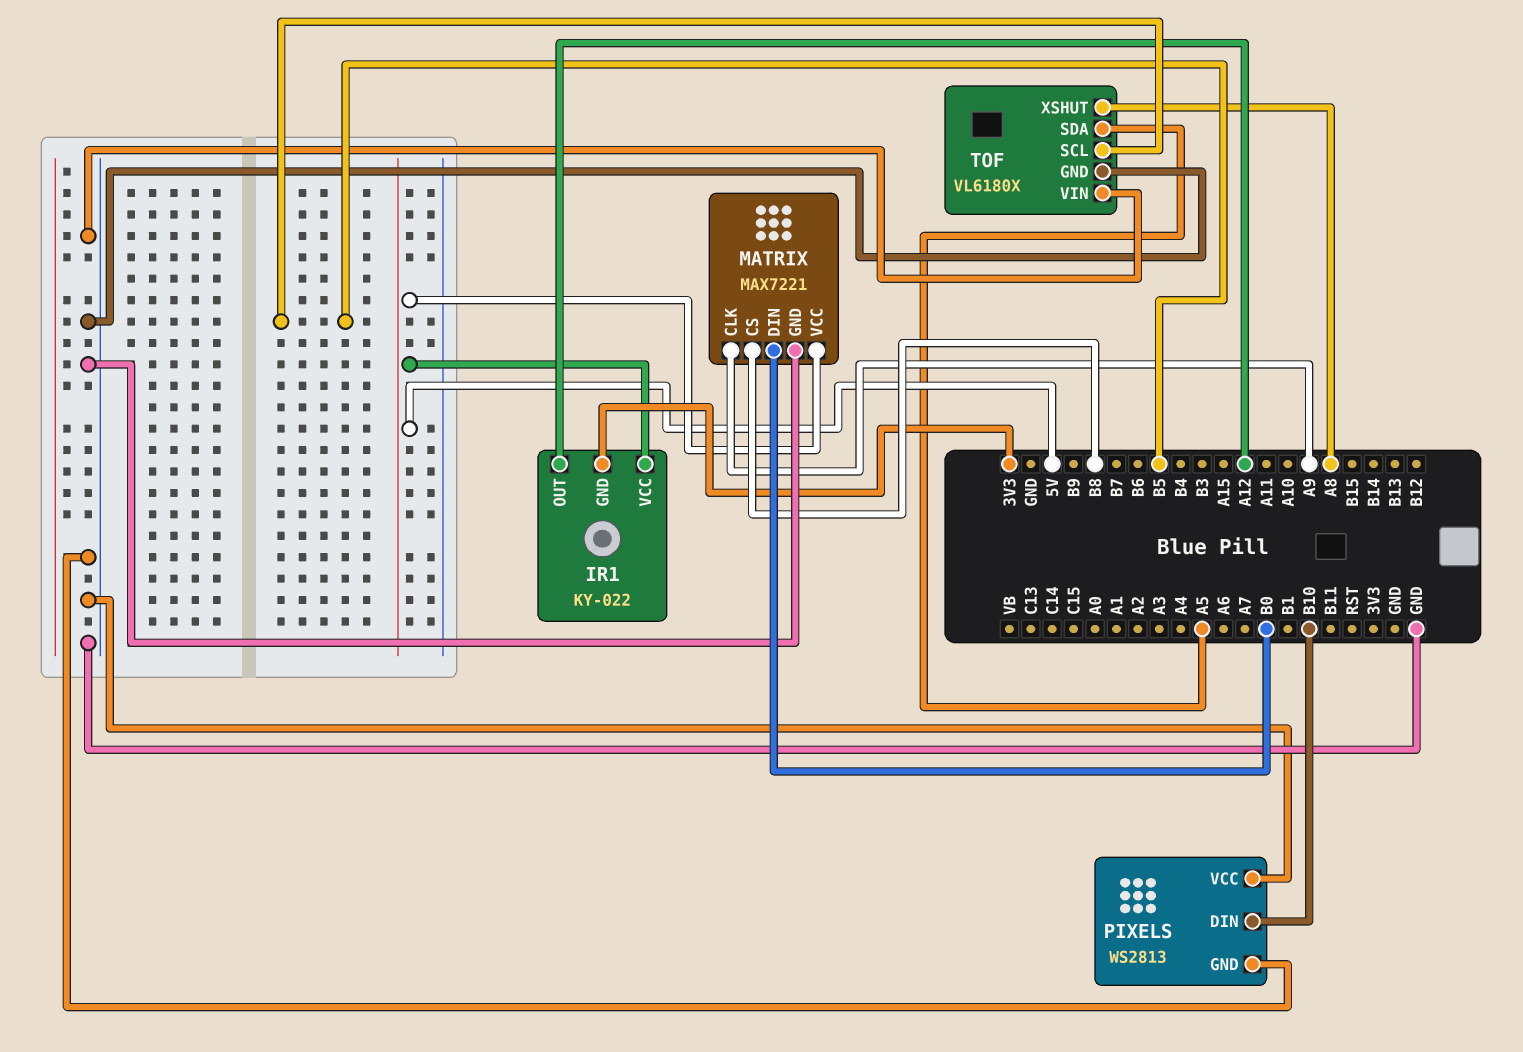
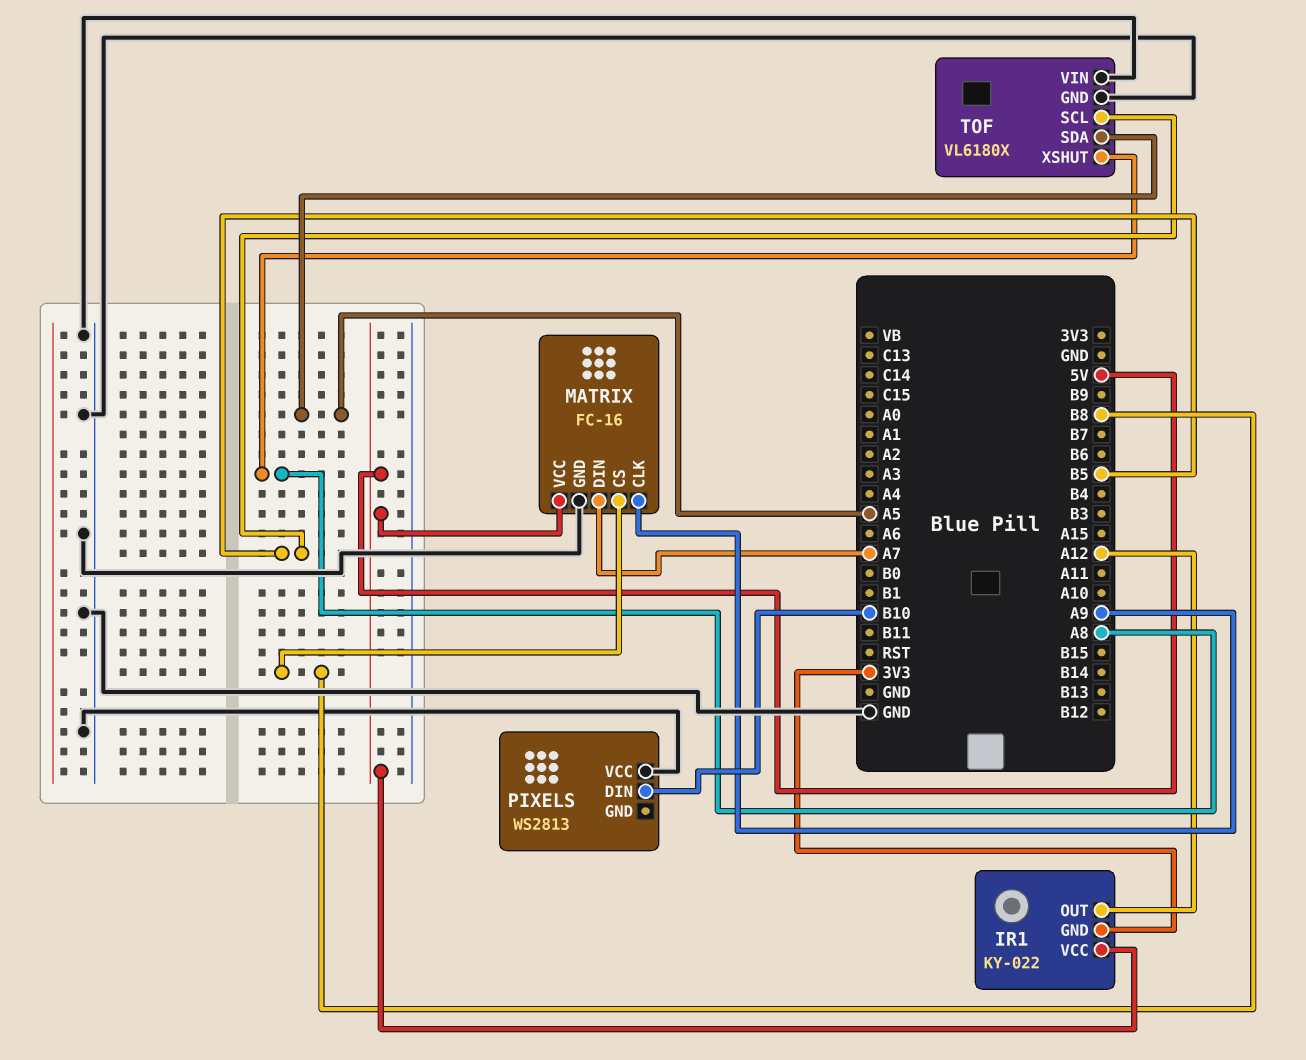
MATRIX: MAX7221 -> FC-16
MATRIX pin DIN: B0 -> A7
PIXELS pin GND: GND -> none

